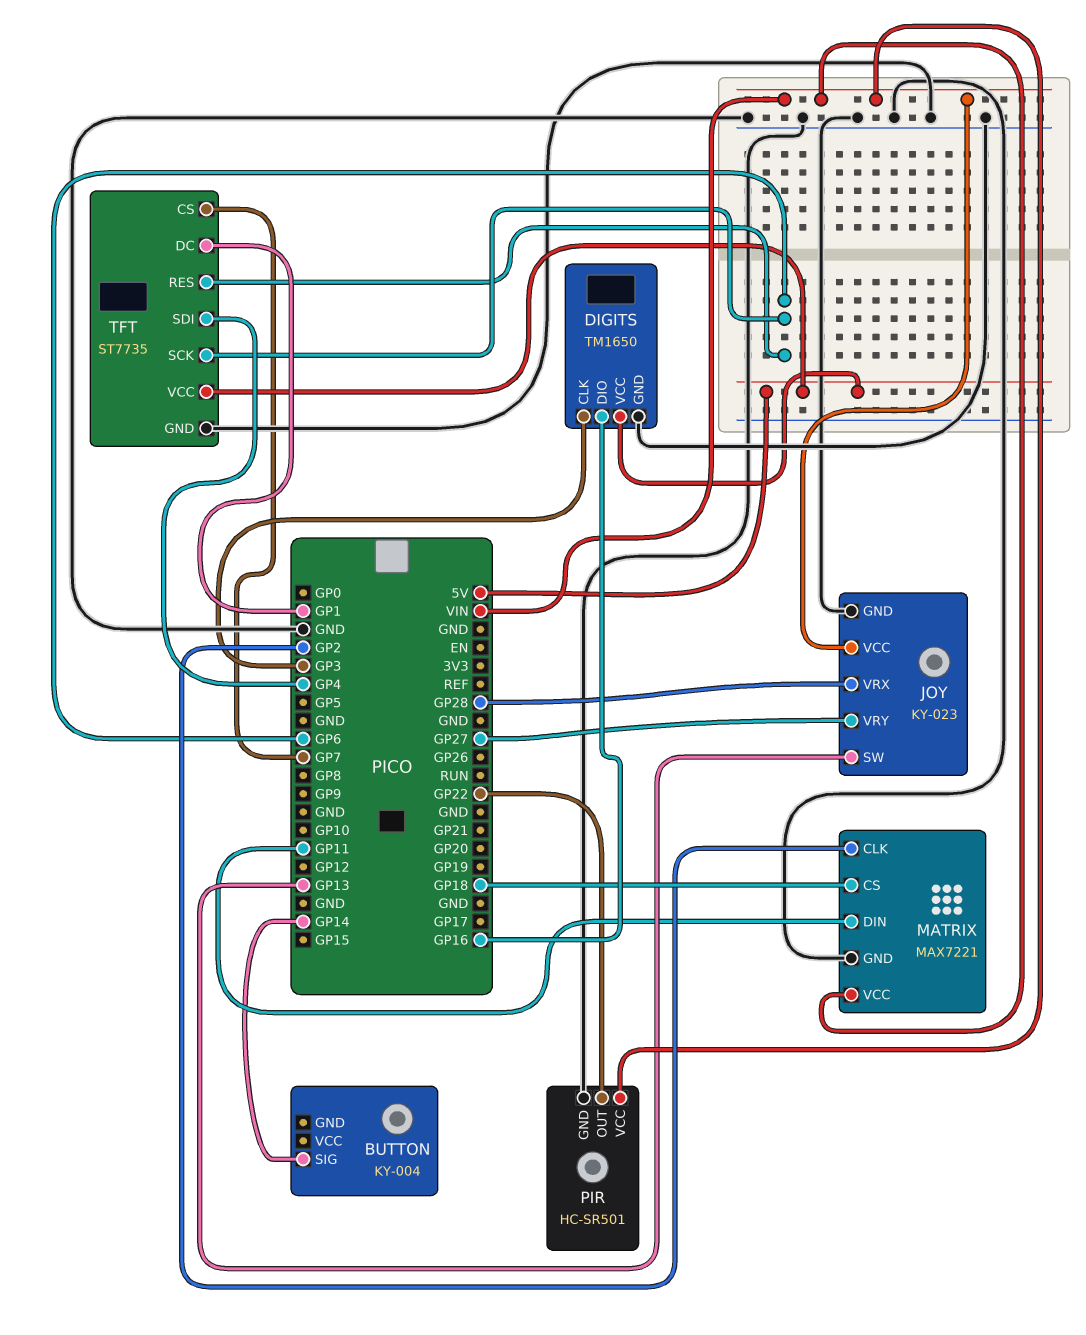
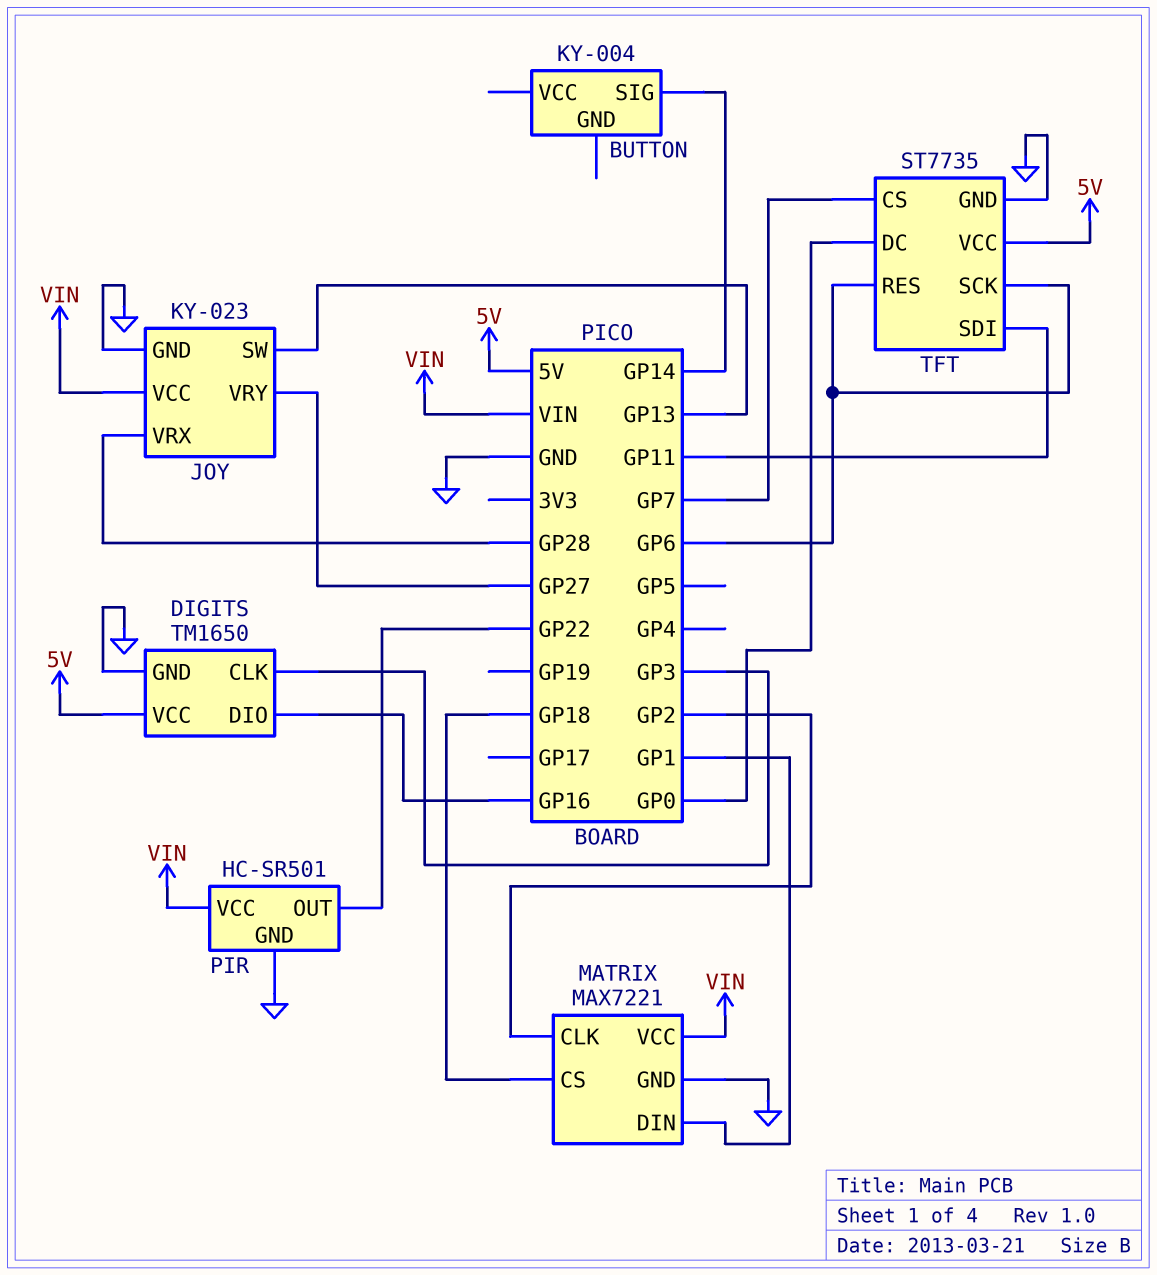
MATRIX pin DIN: GP11 -> GP1
TFT pin DC: GP1 -> GP0
TFT pin SDI: GP4 -> GP11

